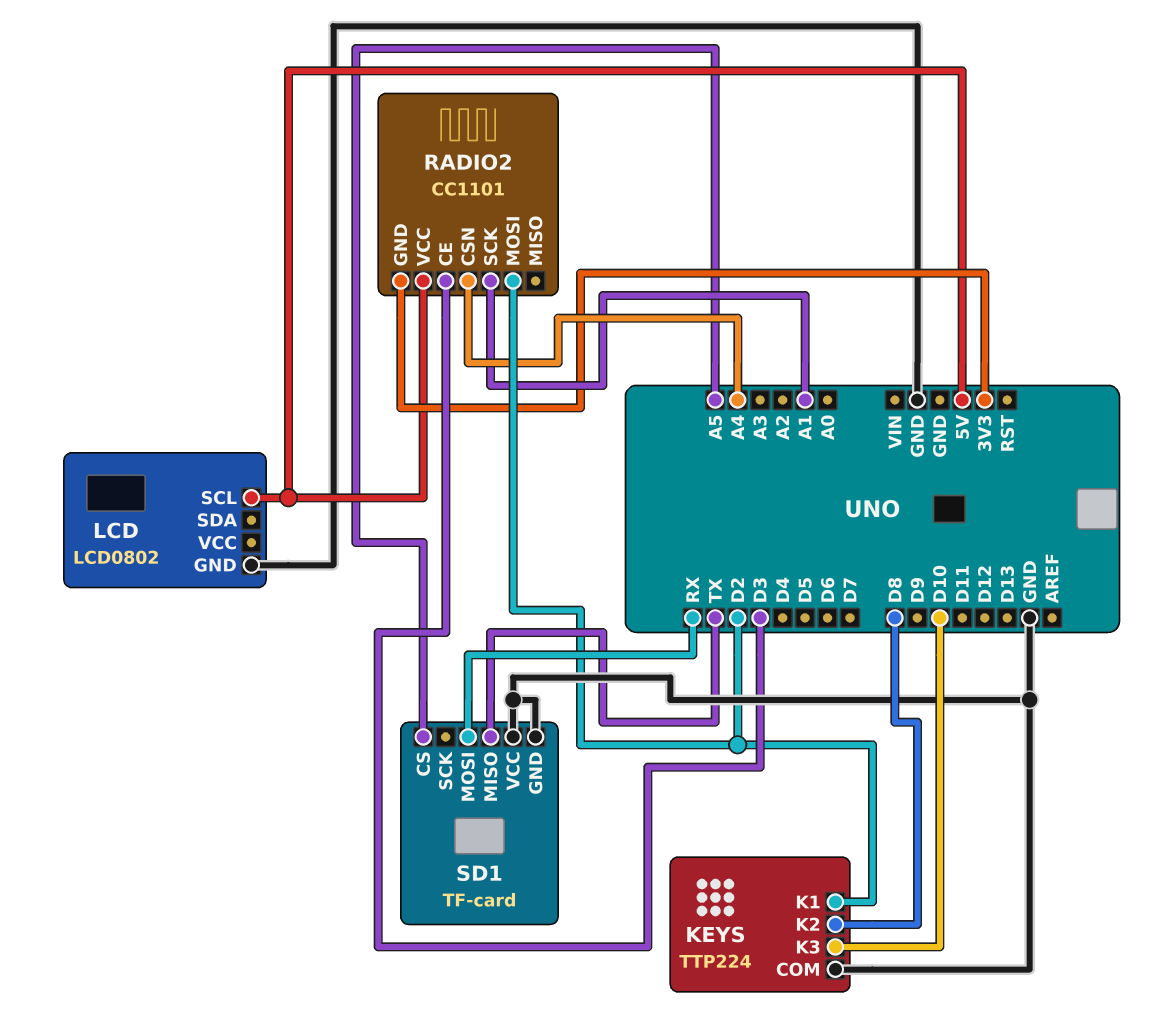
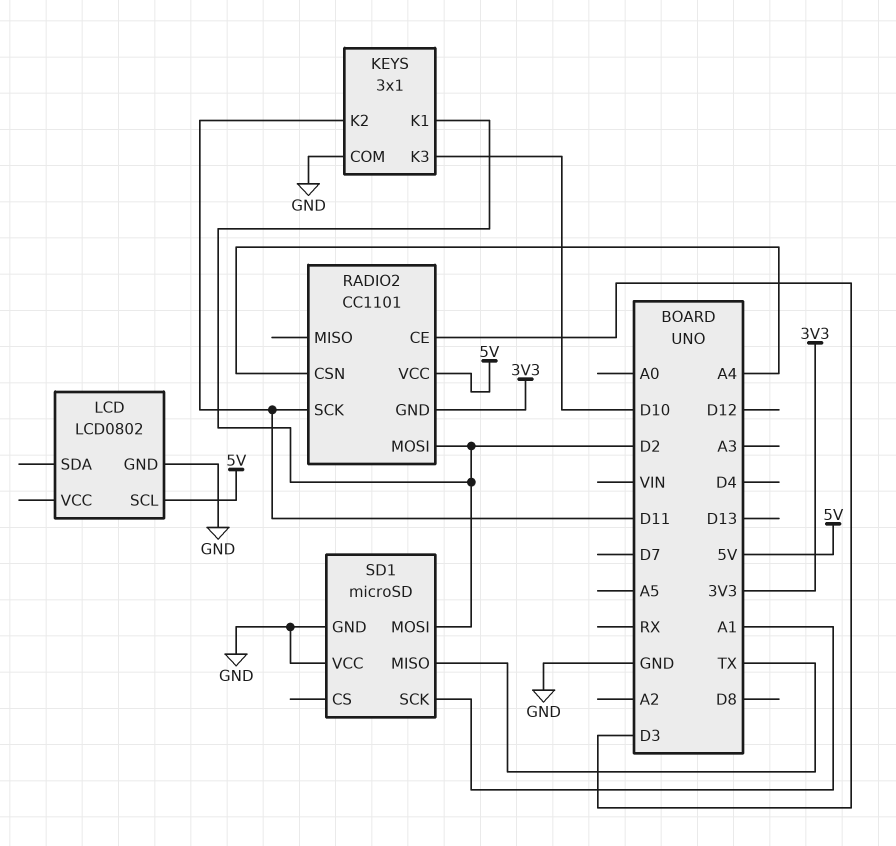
KEYS: TTP224 -> 3x1
KEYS pin K2: D8 -> D11
RADIO2 pin SCK: A1 -> D11
SD1: TF-card -> microSD
SD1 pin CS: A5 -> none
SD1 pin MOSI: RX -> D2
SD1 pin SCK: none -> A1

